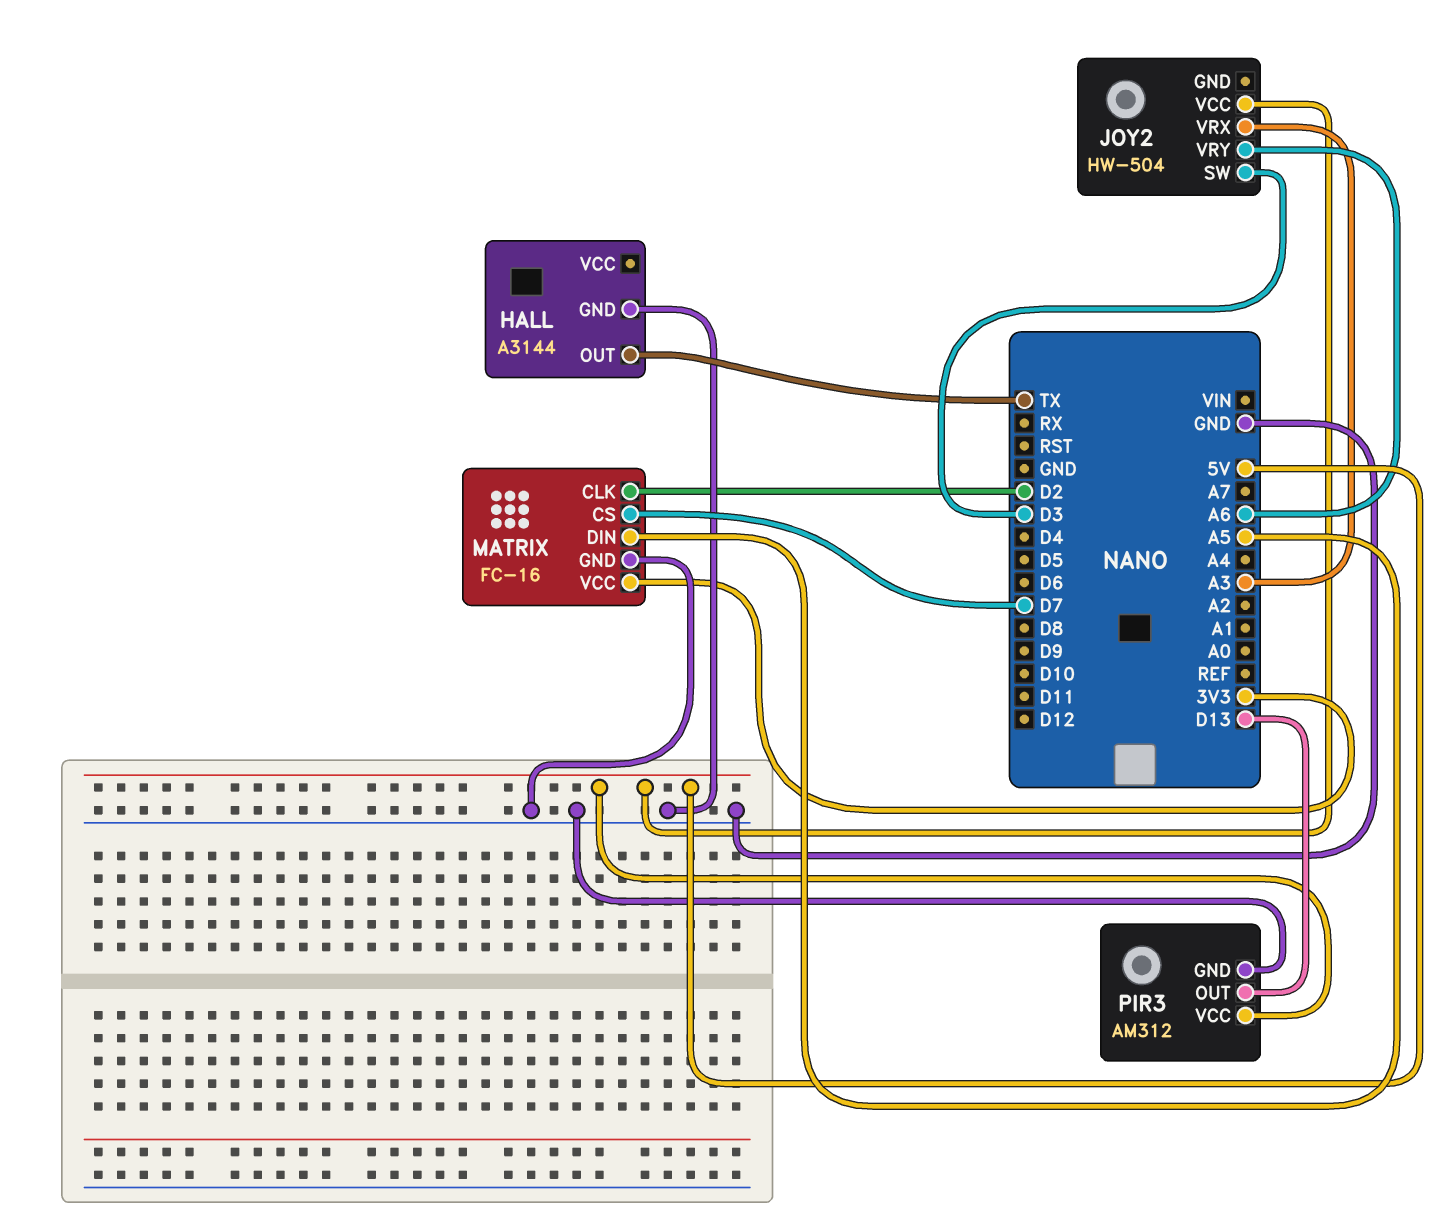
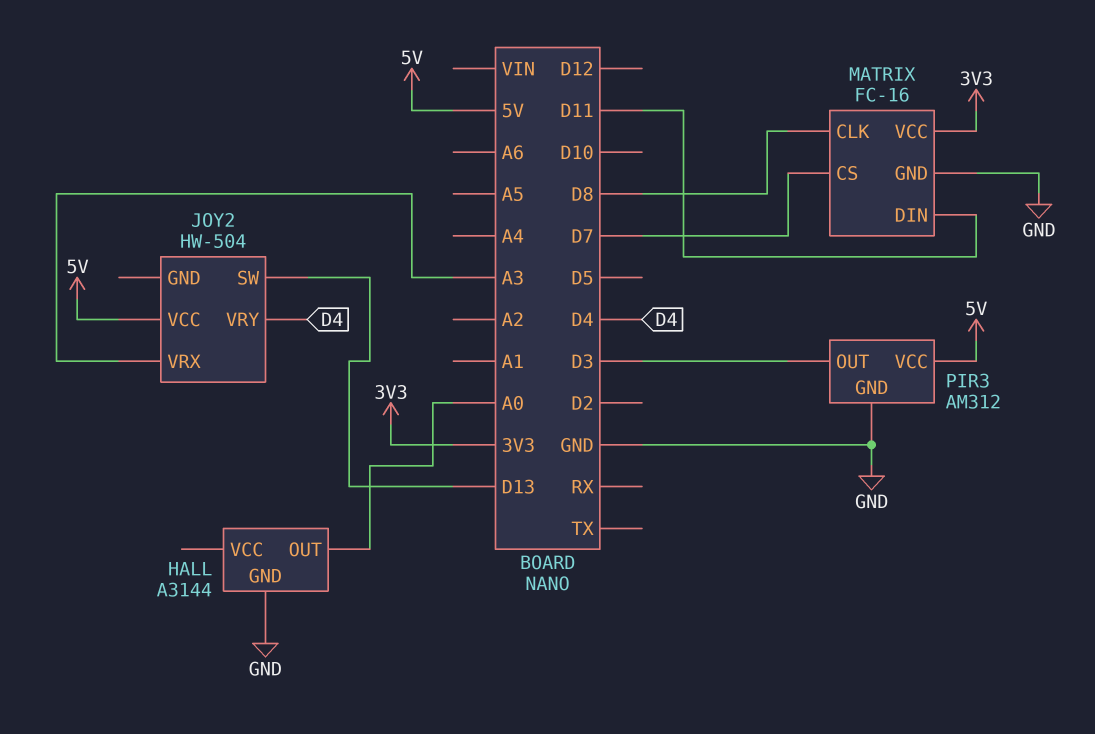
HALL pin OUT: TX -> A0
JOY2 pin SW: D3 -> D13
JOY2 pin VRY: A6 -> D4
MATRIX pin CLK: D2 -> D8
MATRIX pin DIN: A5 -> D11
PIR3 pin OUT: D13 -> D3

